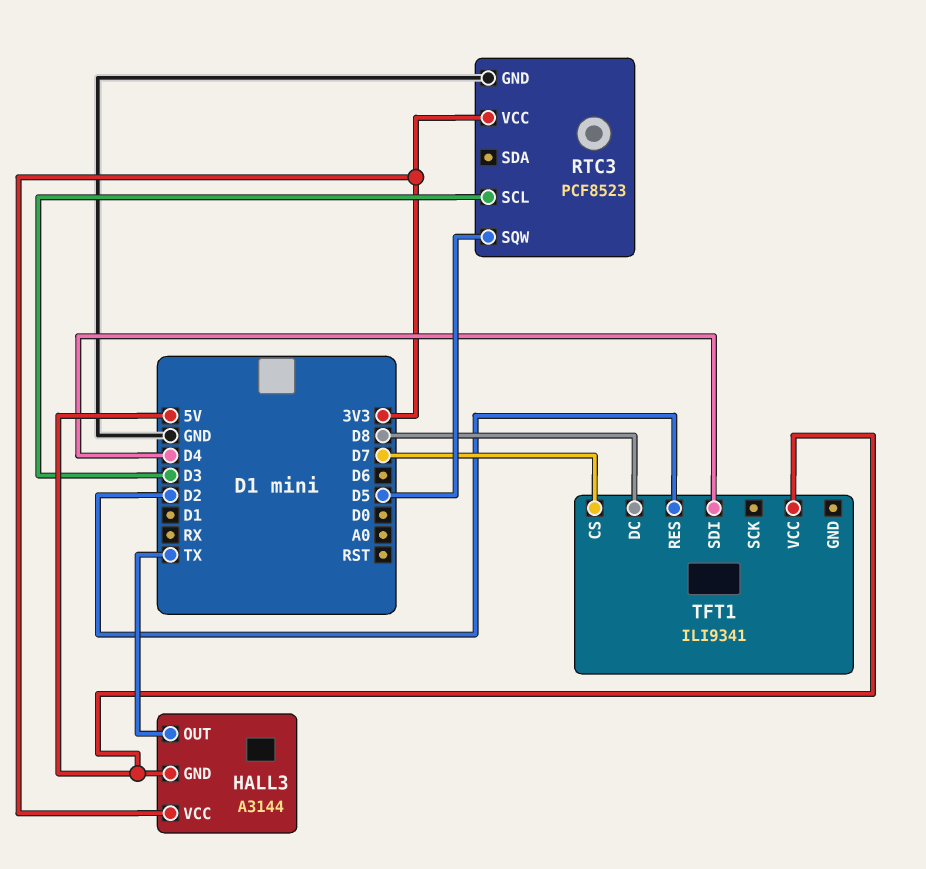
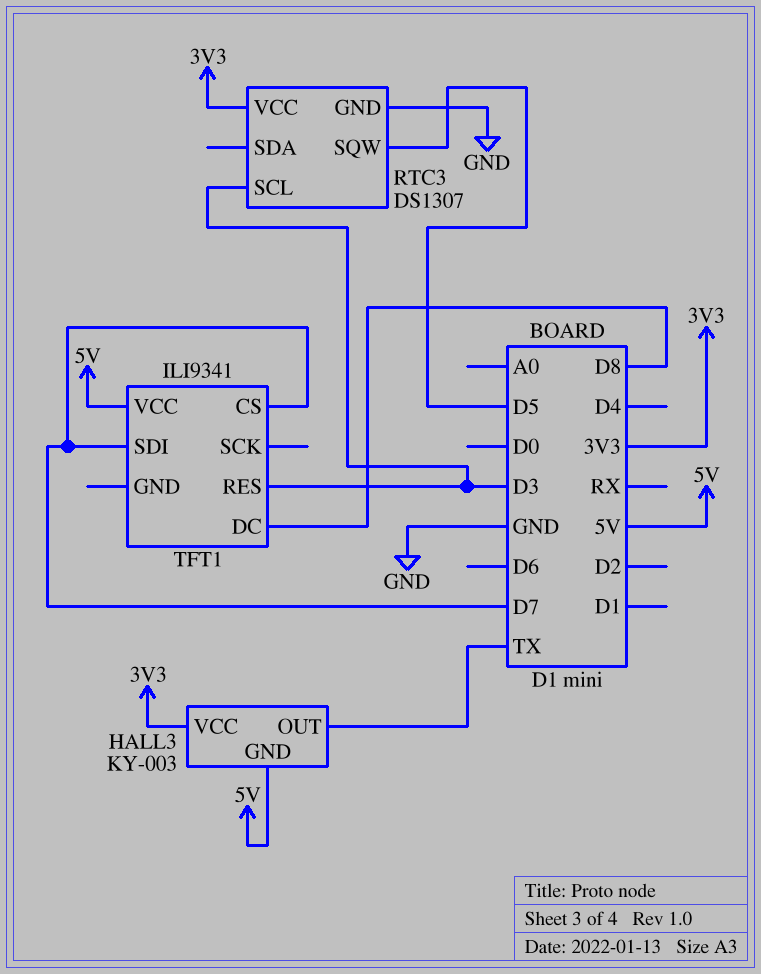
HALL3: A3144 -> KY-003
RTC3: PCF8523 -> DS1307
TFT1 pin RES: D2 -> D3
TFT1 pin SDI: D4 -> D7

